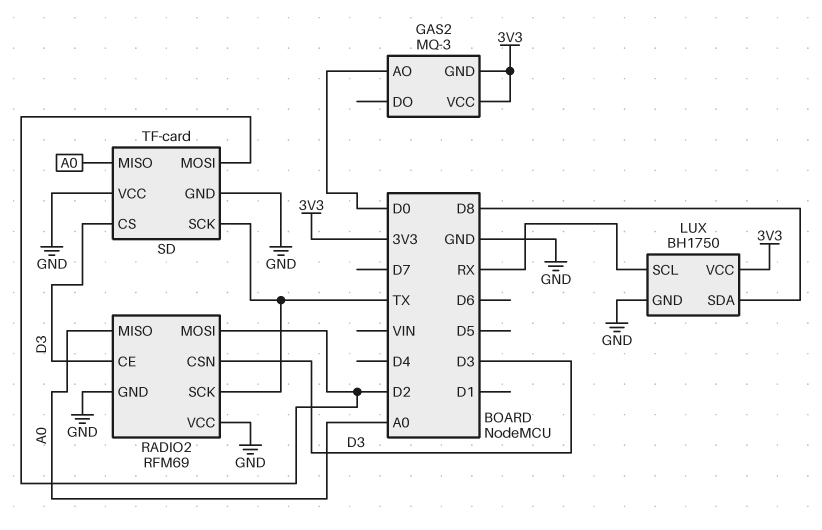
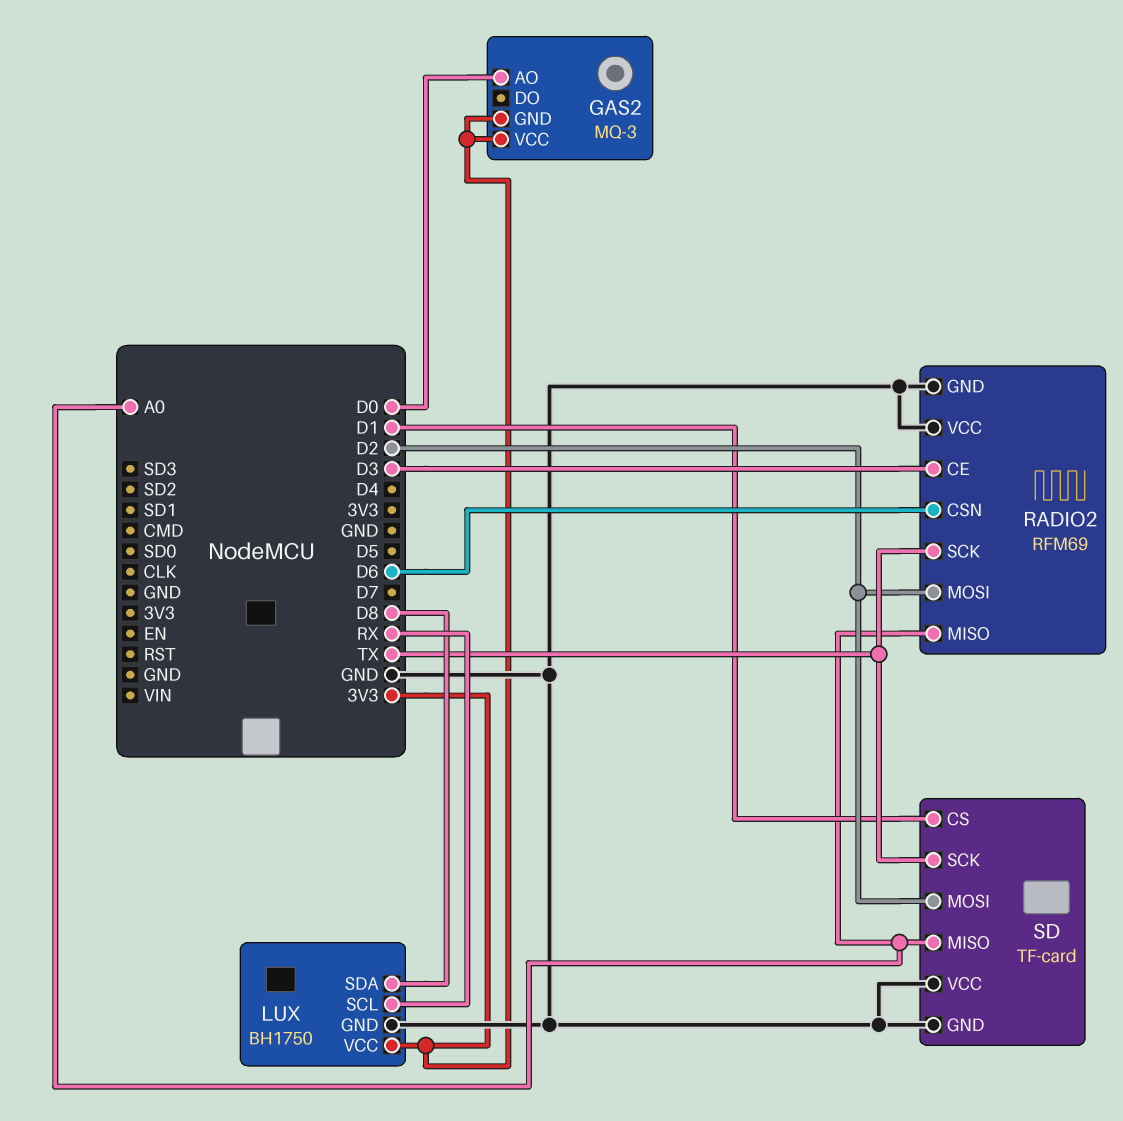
RADIO2 pin CSN: D3 -> D6
SD pin CS: D3 -> D1

